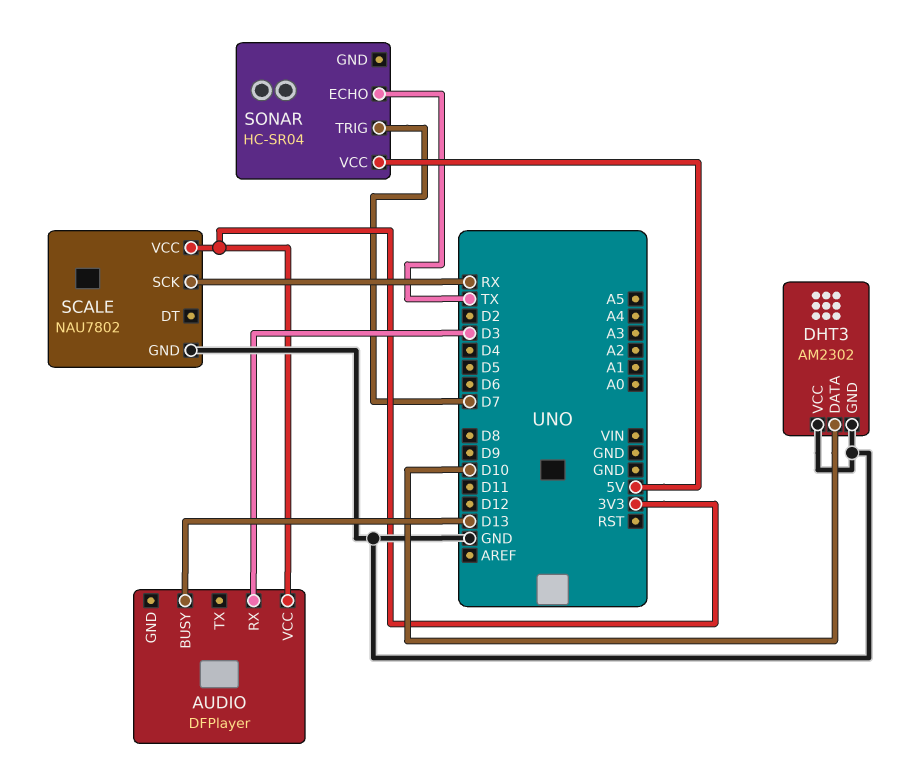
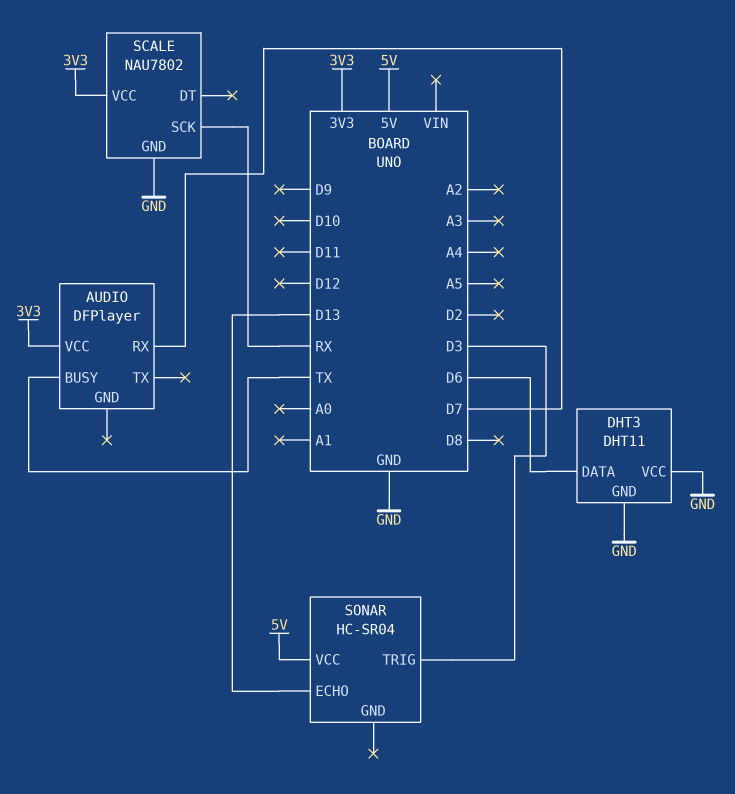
AUDIO pin BUSY: D13 -> TX
AUDIO pin RX: D3 -> D7
DHT3: AM2302 -> DHT11
DHT3 pin DATA: D10 -> D6
SONAR pin ECHO: TX -> D13
SONAR pin TRIG: D7 -> D3

